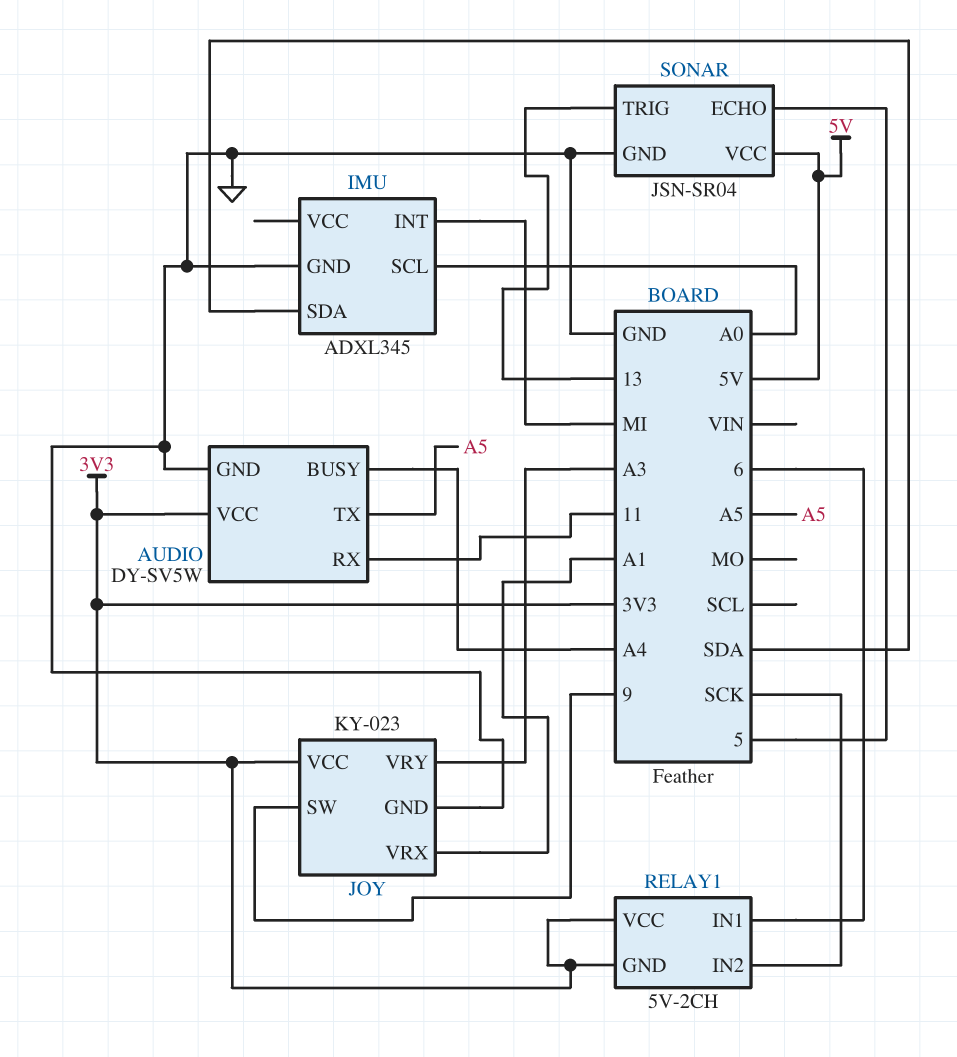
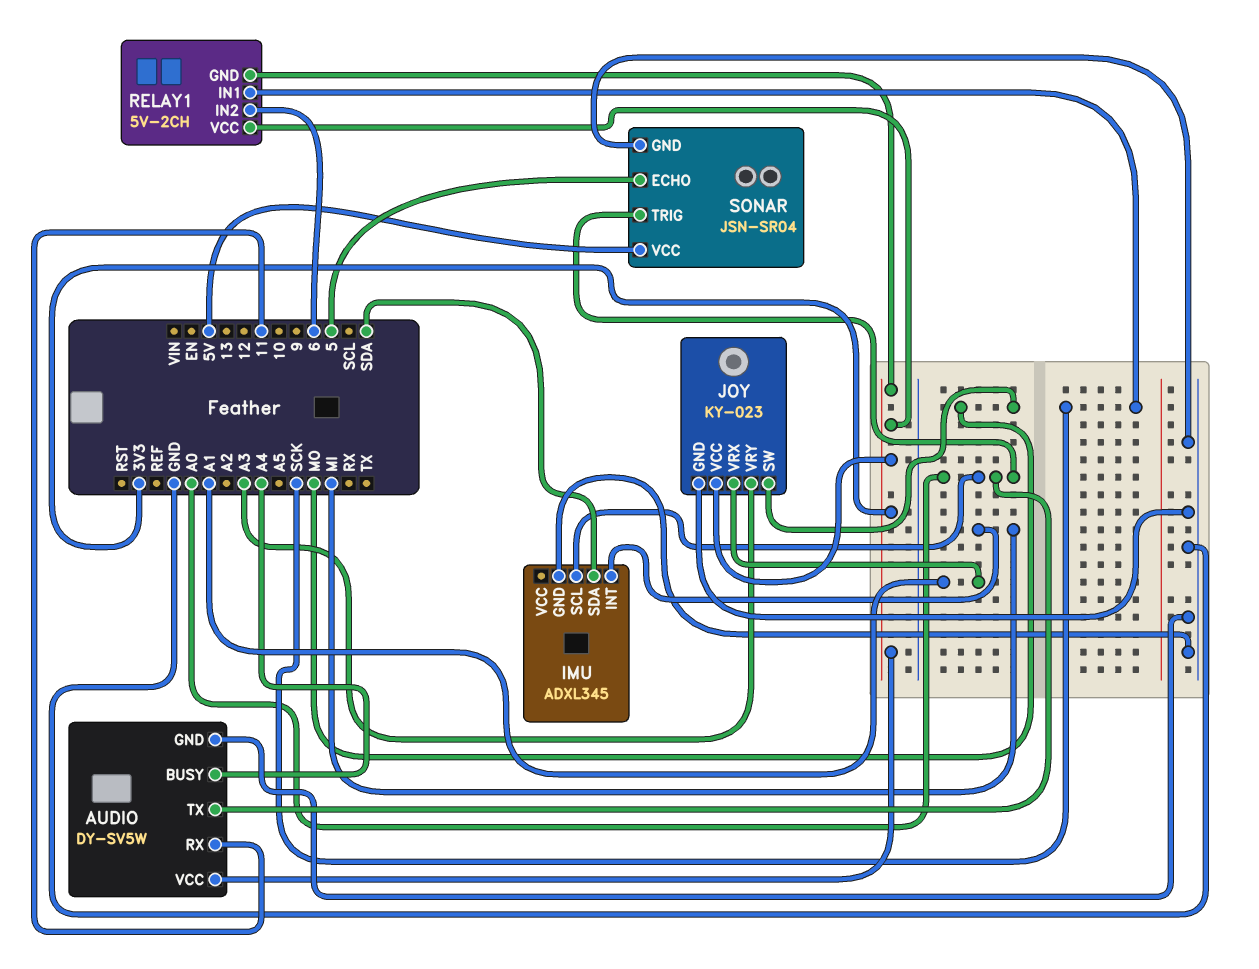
AUDIO pin TX: A5 -> A0
JOY pin SW: 9 -> MO
RELAY1 pin IN1: 6 -> SCK
RELAY1 pin IN2: SCK -> 6
SONAR pin TRIG: 13 -> A0

